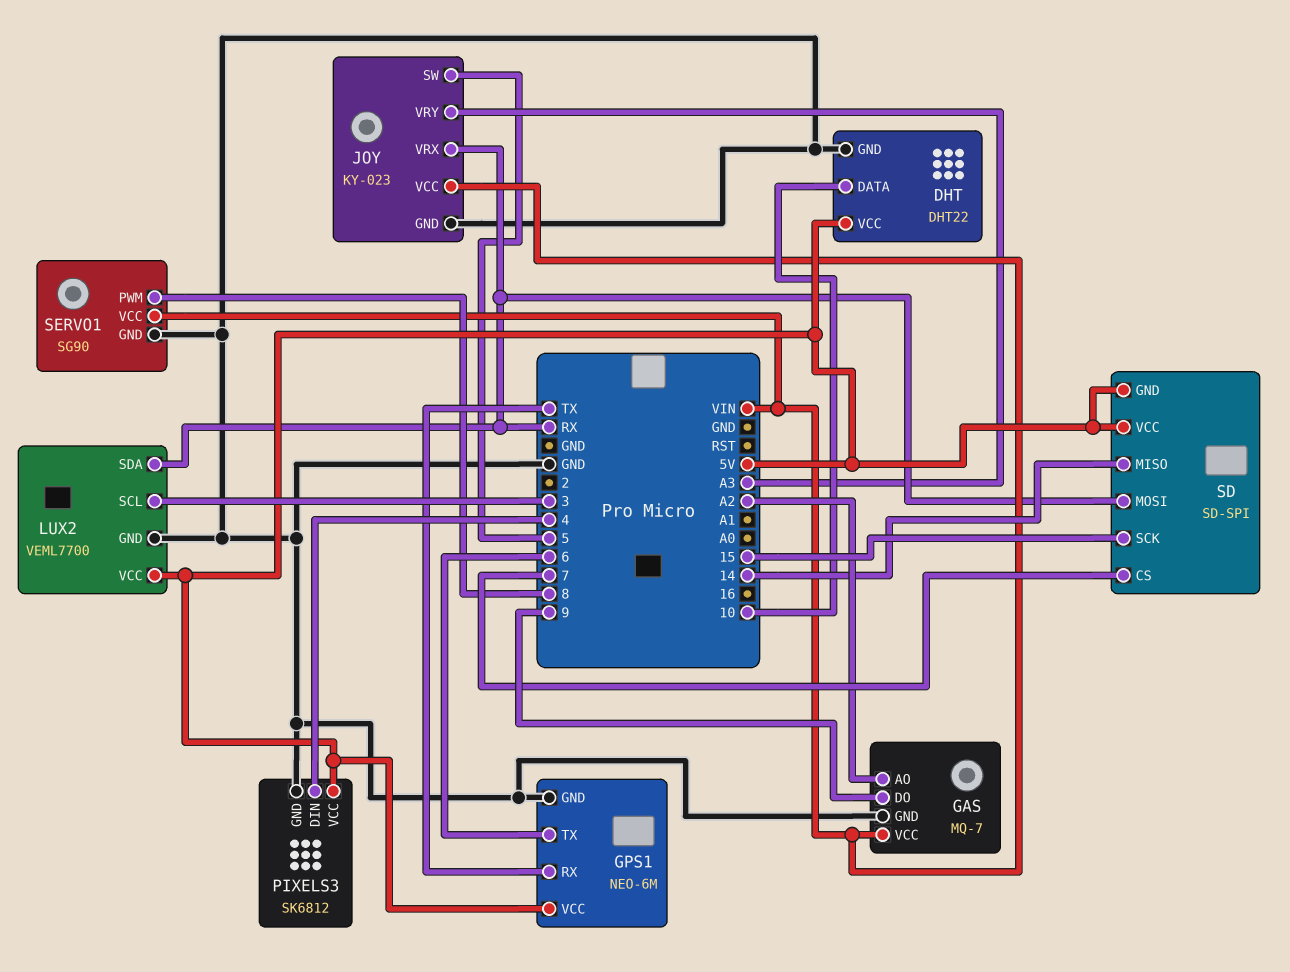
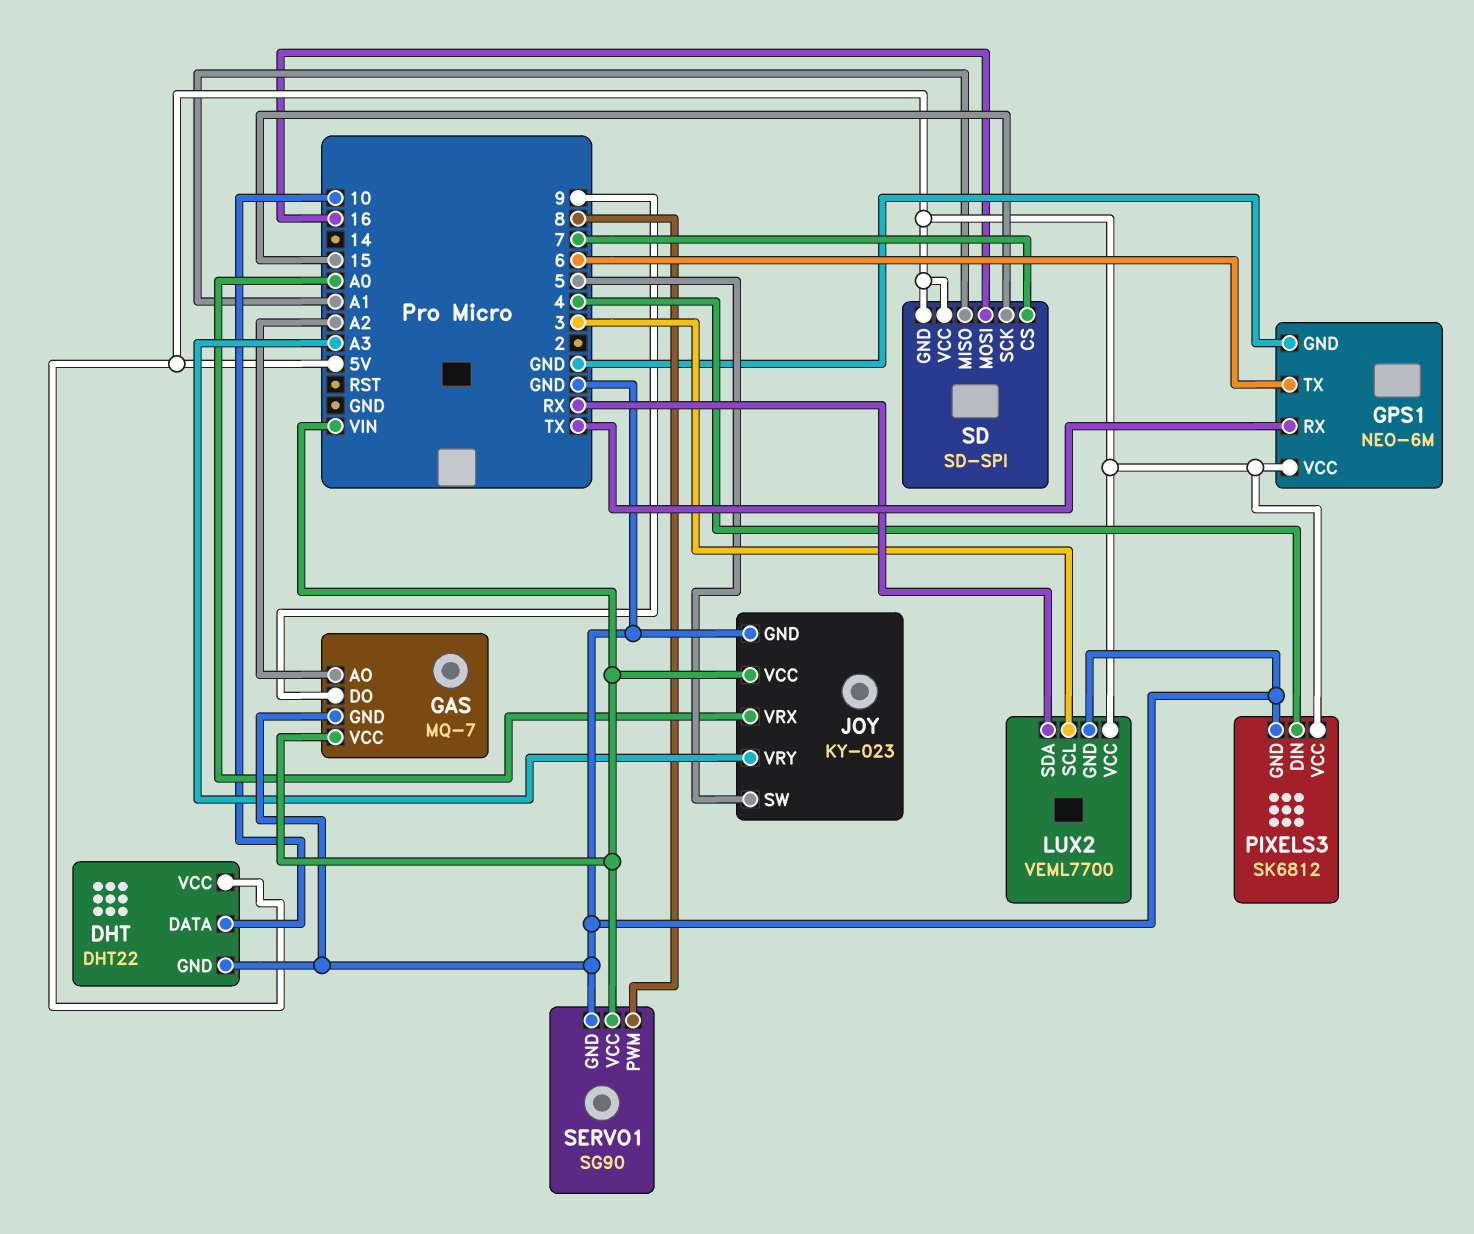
JOY pin VRX: RX -> A0
SD pin MISO: 14 -> A1
SD pin MOSI: RX -> 16

